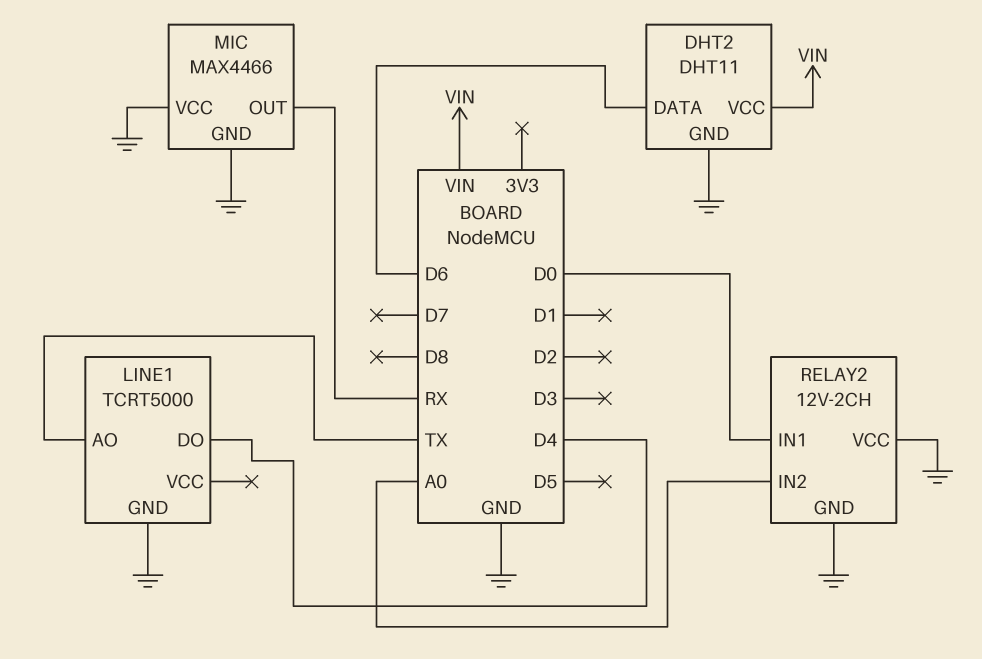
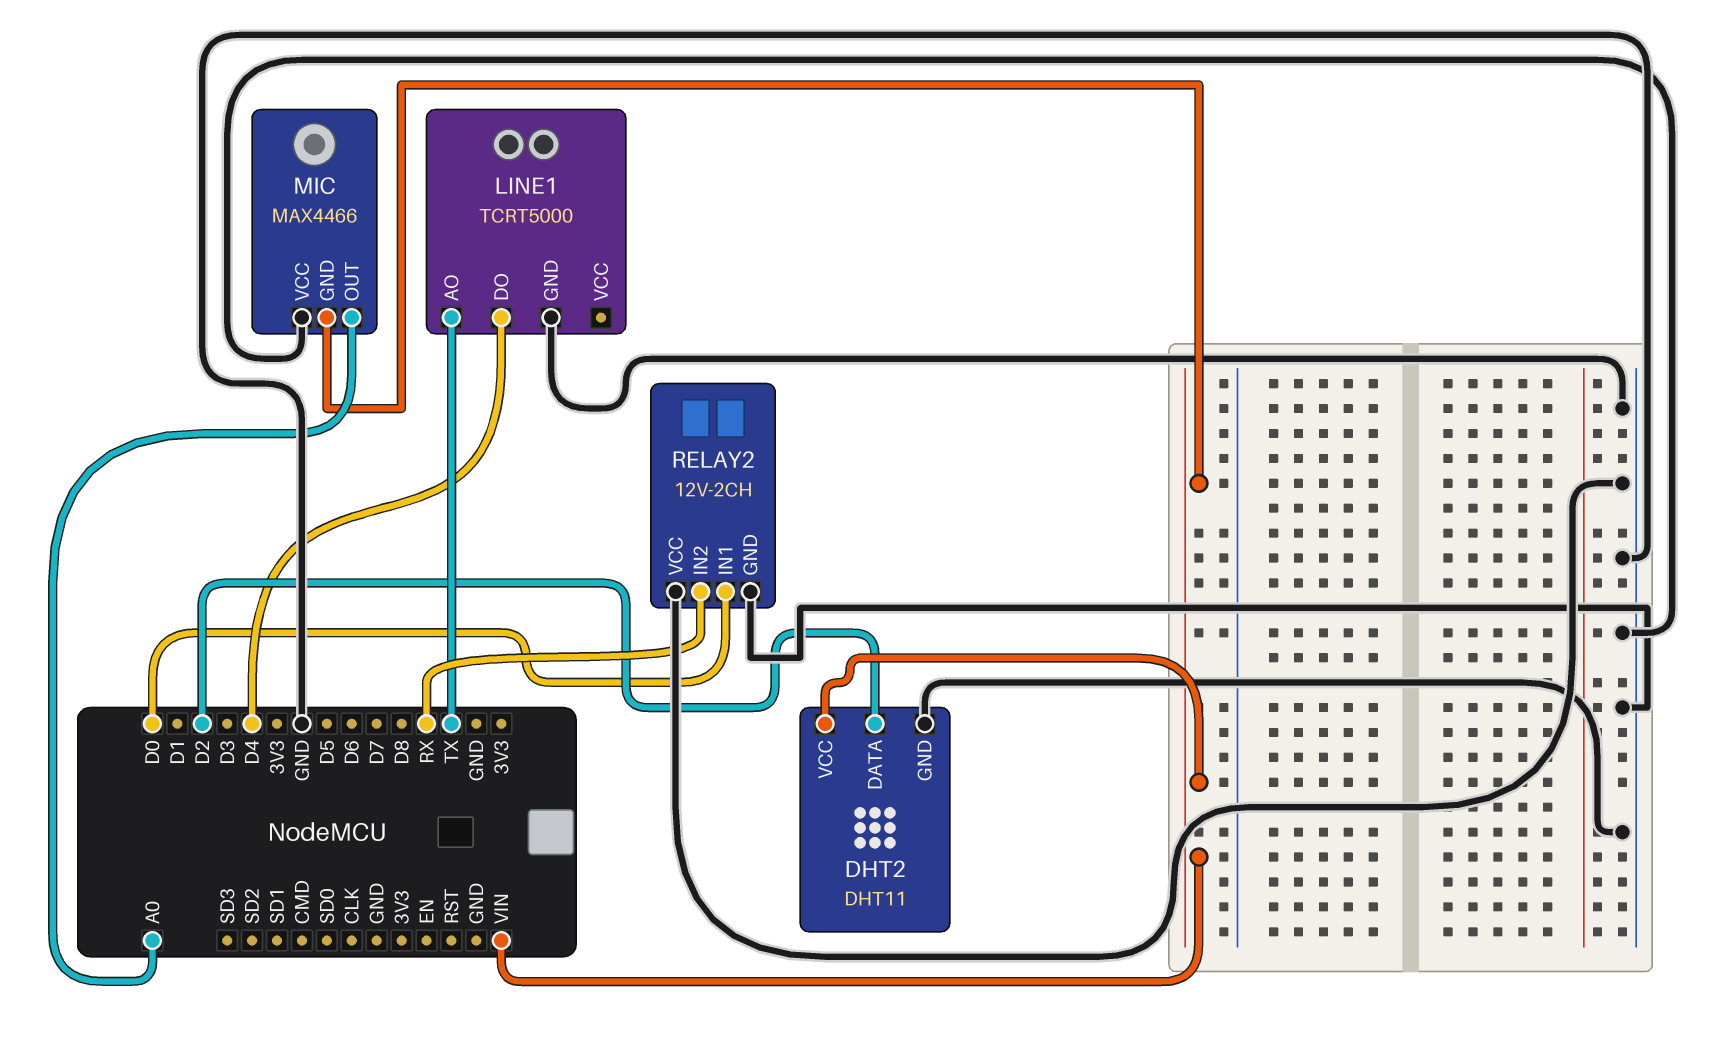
DHT2 pin DATA: D6 -> D2
MIC pin GND: GND -> VIN
MIC pin OUT: RX -> A0
RELAY2 pin IN2: A0 -> RX

